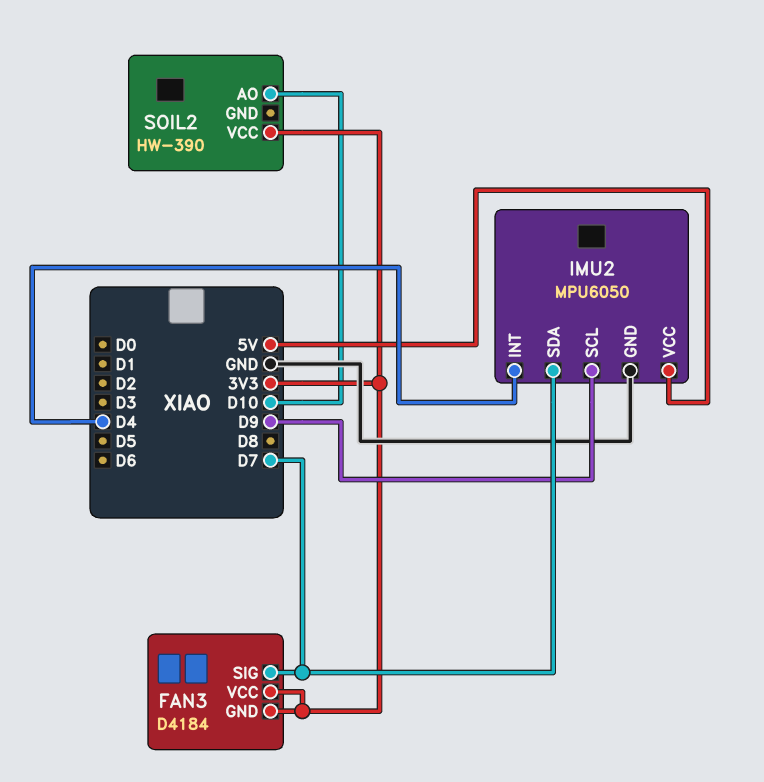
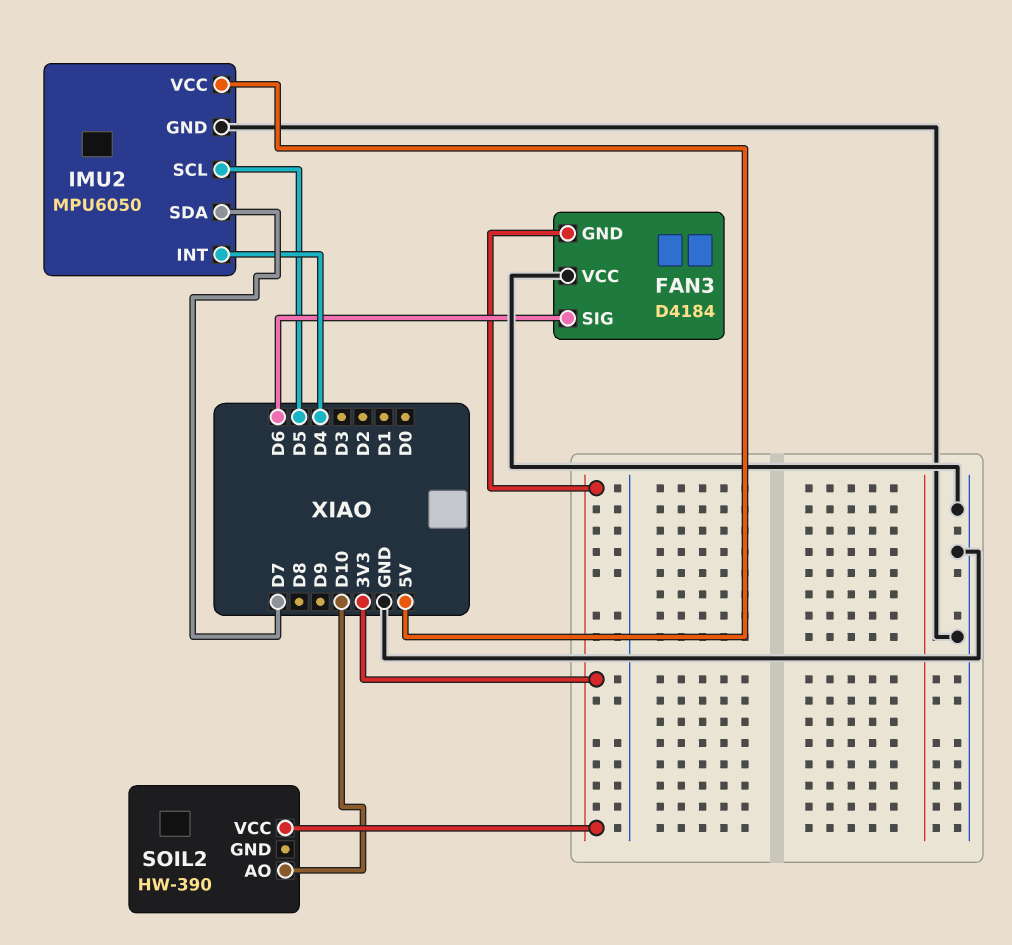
FAN3 pin SIG: D7 -> D6
FAN3 pin VCC: 3V3 -> GND
IMU2 pin SCL: D9 -> D5

